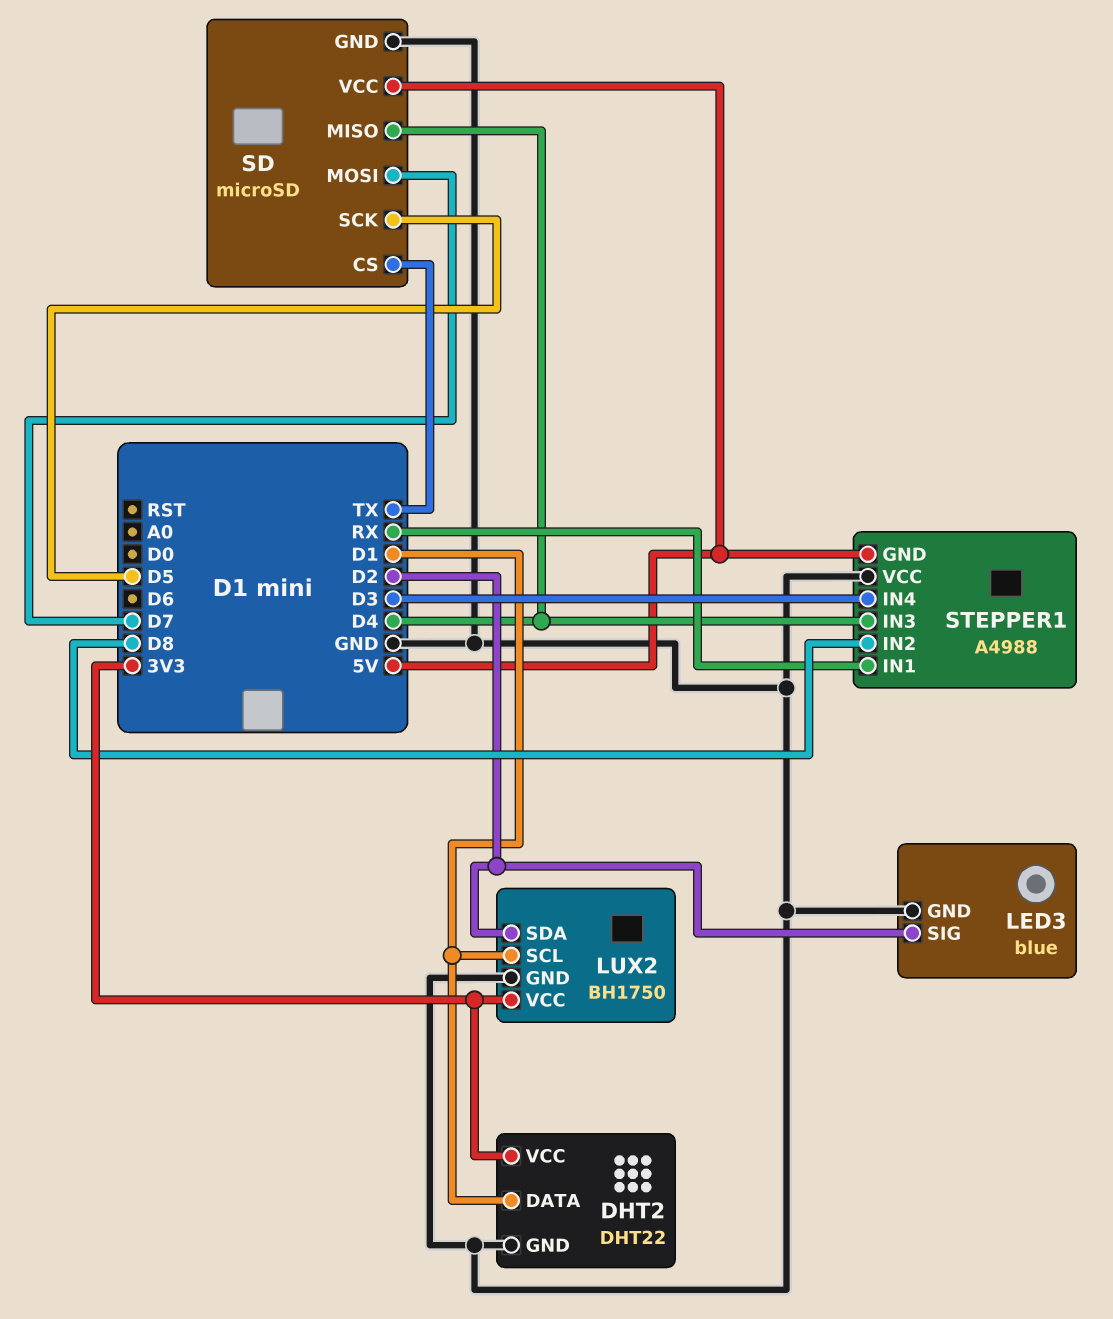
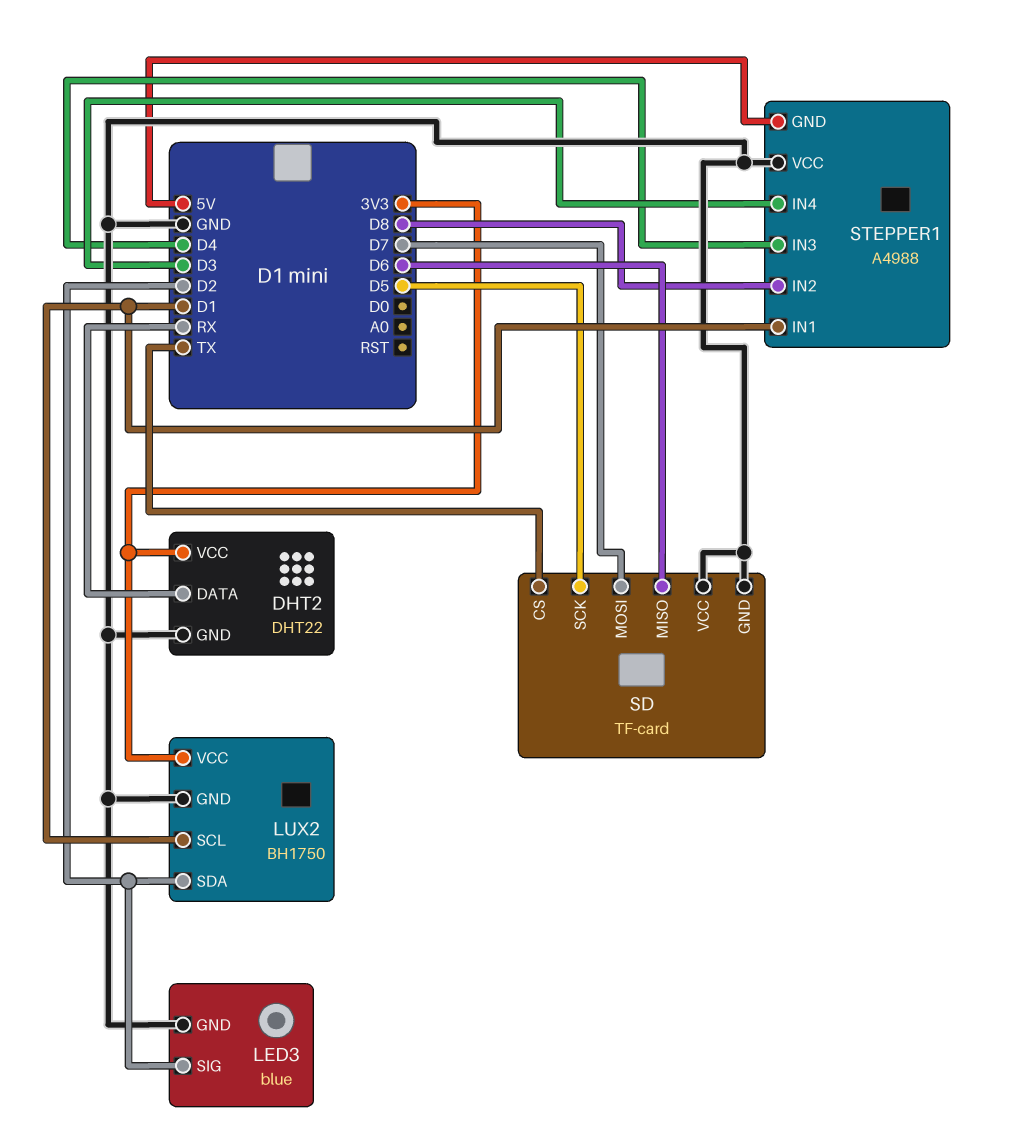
DHT2 pin DATA: D1 -> RX
SD: microSD -> TF-card
SD pin MISO: D4 -> D6
SD pin VCC: 5V -> GND
STEPPER1 pin IN1: RX -> D1

